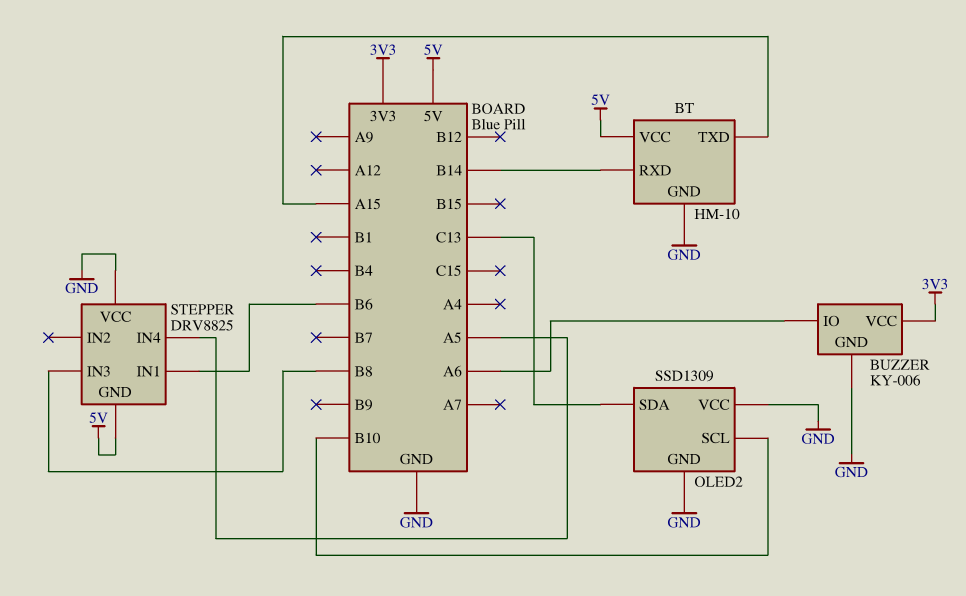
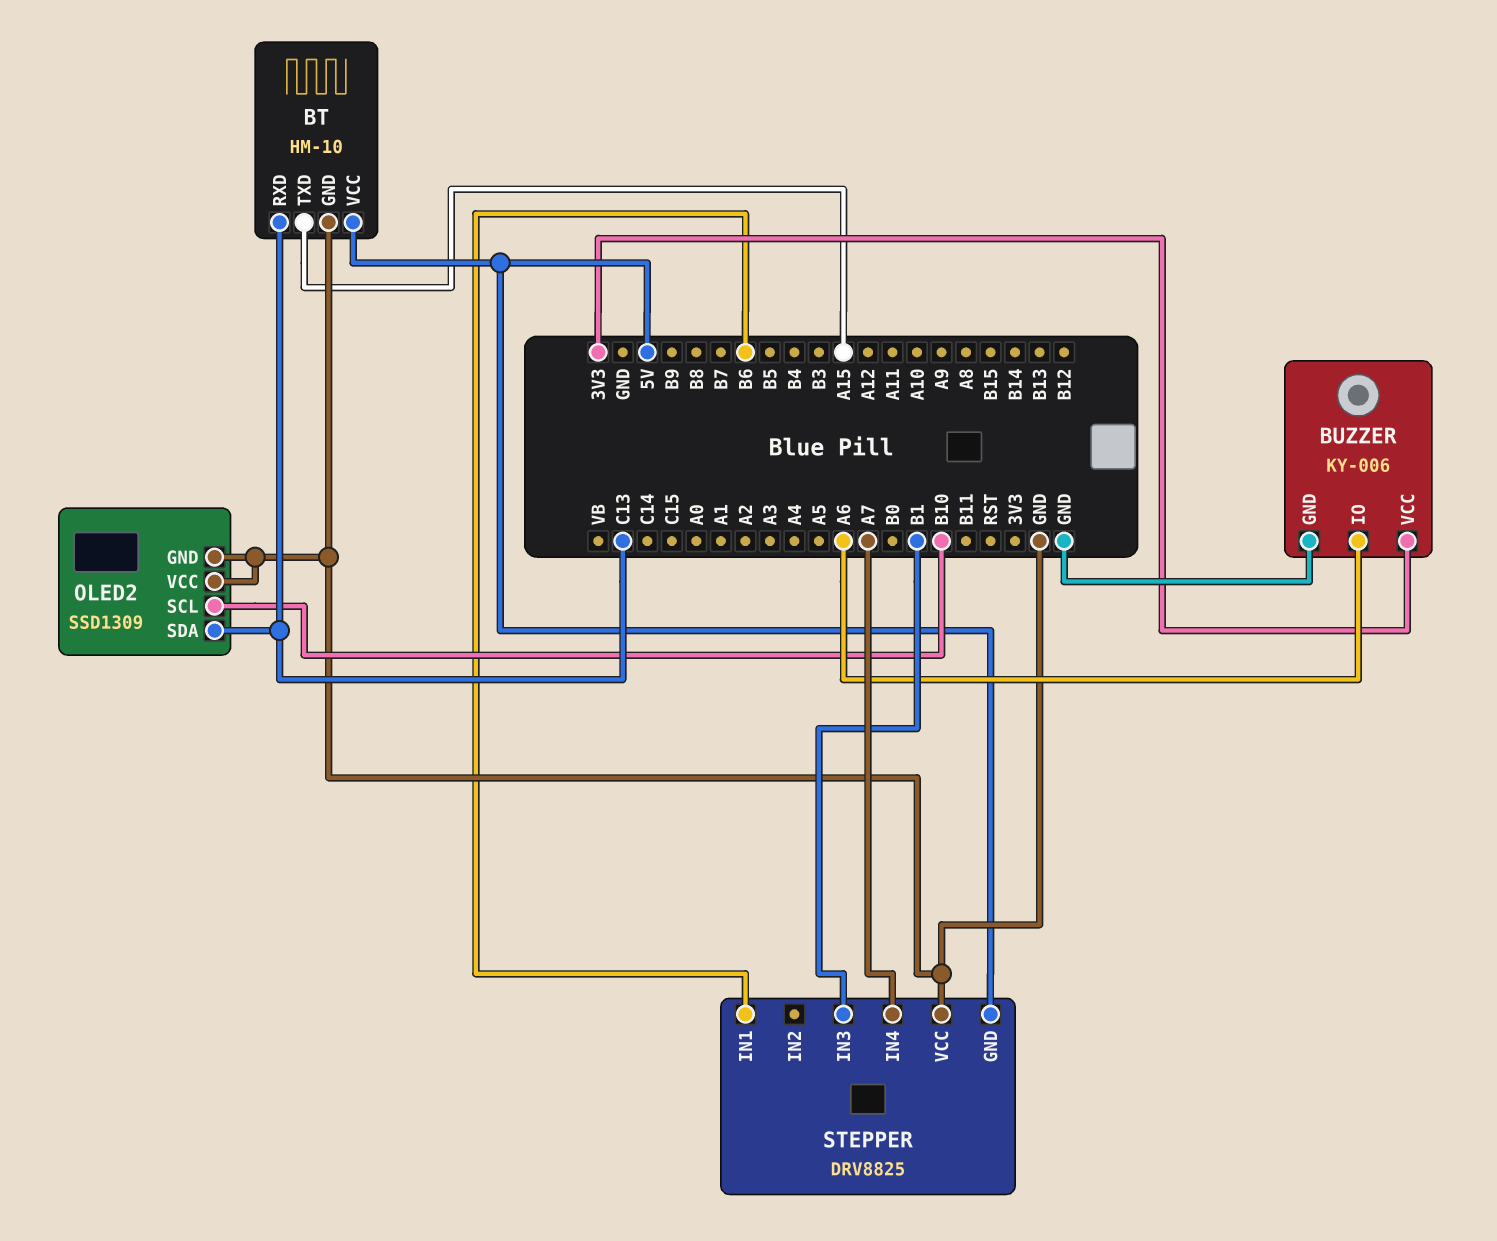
BT pin RXD: B14 -> C13
STEPPER pin IN3: B8 -> B1
STEPPER pin IN4: A5 -> A7

